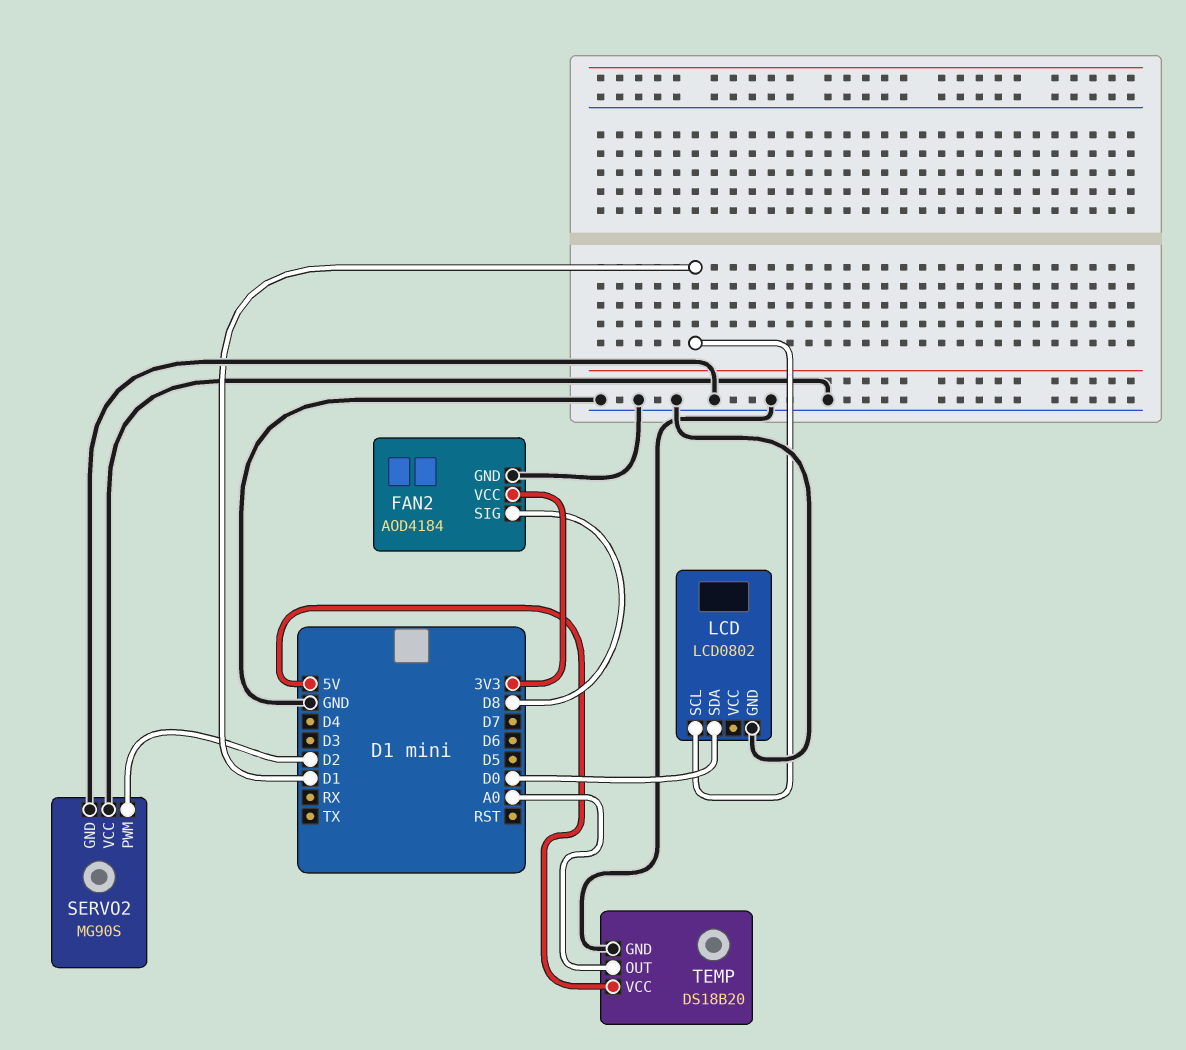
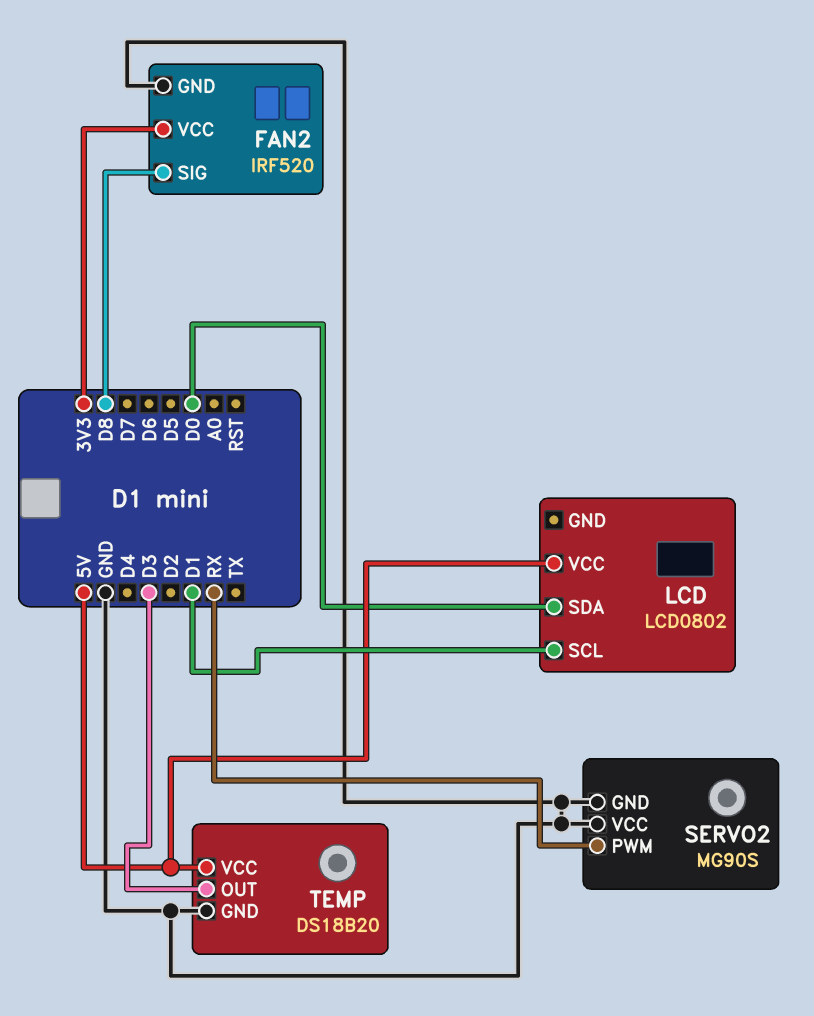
FAN2: AOD4184 -> IRF520
LCD pin GND: GND -> none
LCD pin VCC: none -> 5V
SERVO2 pin PWM: D2 -> RX
TEMP pin OUT: A0 -> D3

